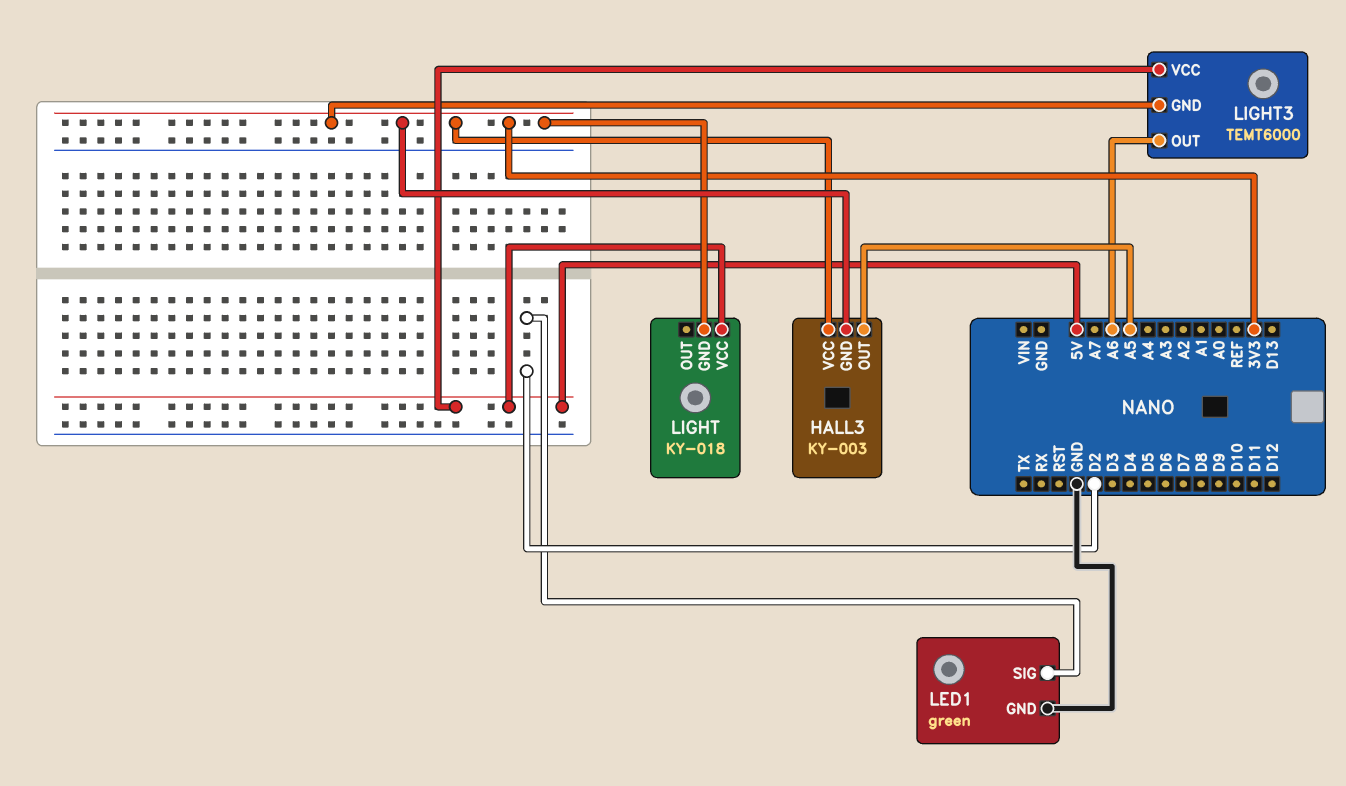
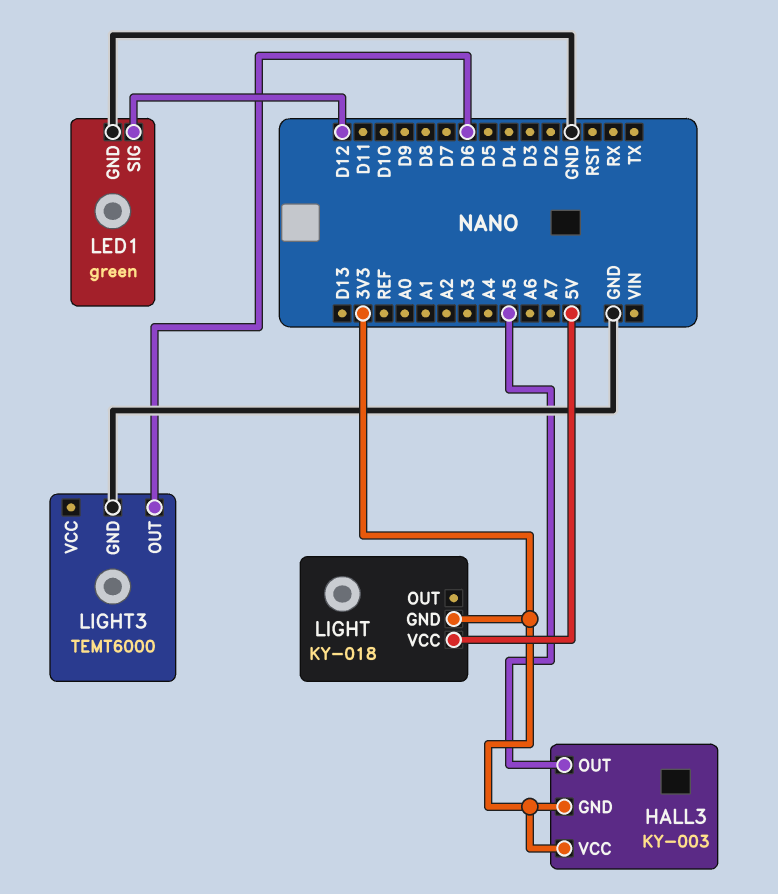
LED1 pin SIG: D2 -> D12
LIGHT3 pin GND: 3V3 -> GND
LIGHT3 pin OUT: A6 -> D6
LIGHT3 pin VCC: 5V -> none

